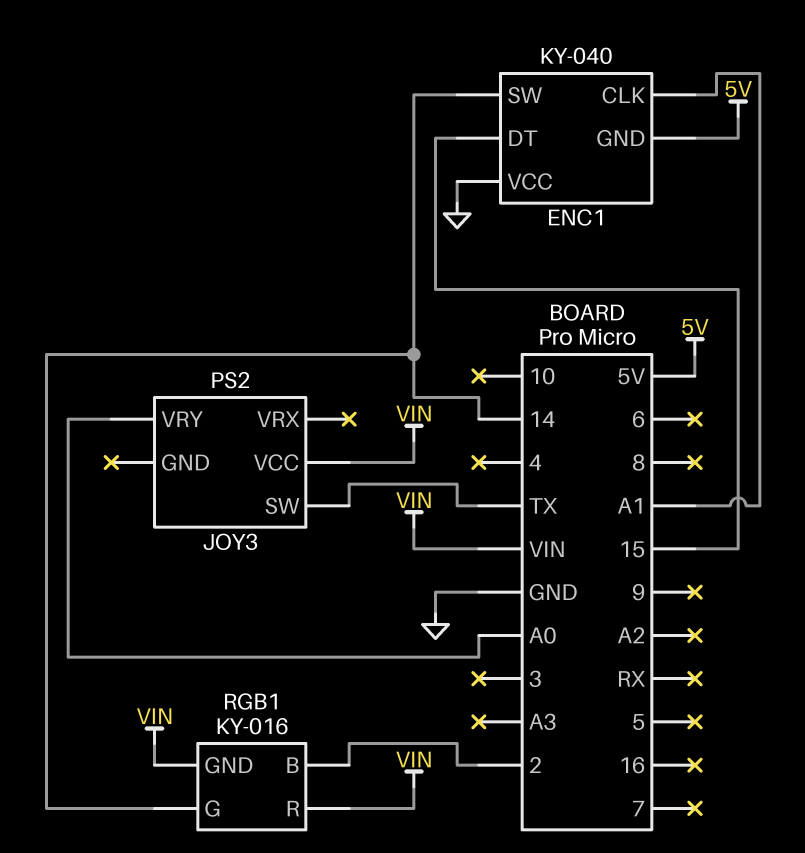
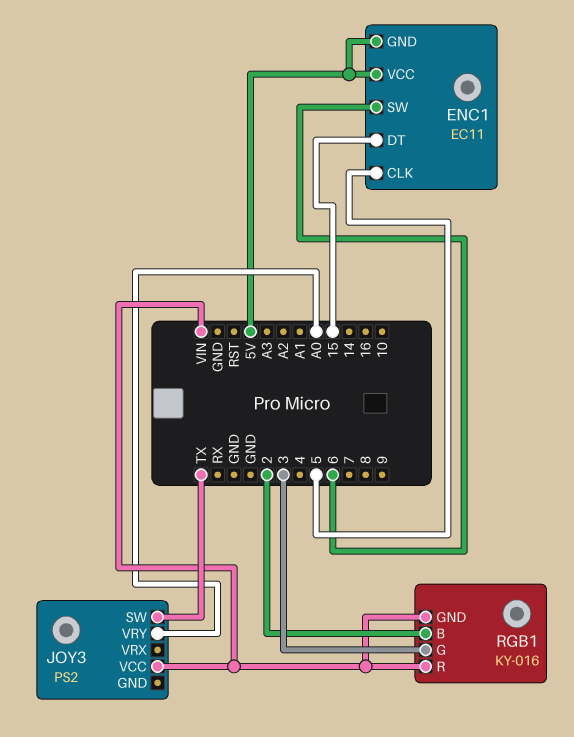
ENC1: KY-040 -> EC11
ENC1 pin CLK: A1 -> 5
ENC1 pin SW: 14 -> 6
ENC1 pin VCC: GND -> 5V
RGB1 pin G: 14 -> 3

